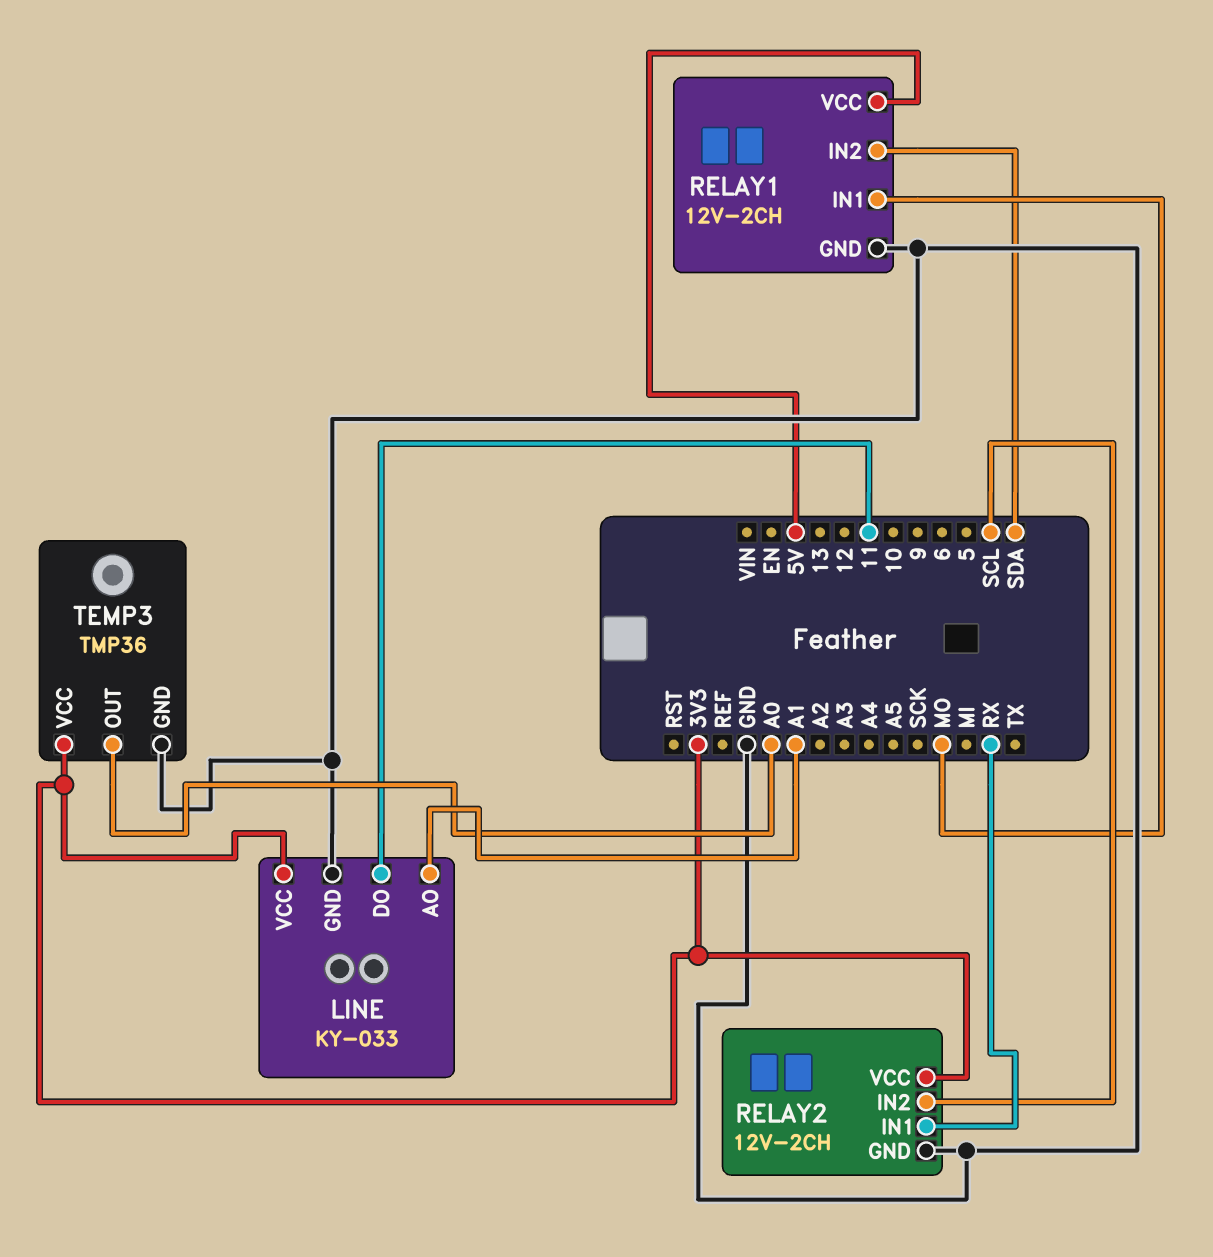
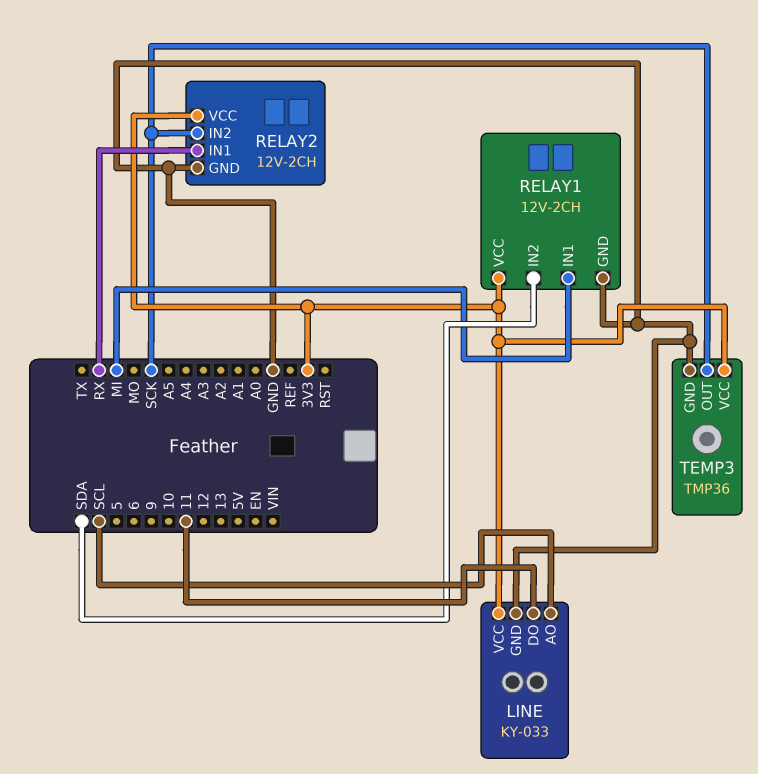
LINE pin AO: A1 -> SCL
RELAY1 pin IN1: MO -> MI
RELAY1 pin VCC: 5V -> 3V3
RELAY2 pin IN2: SCL -> SCK
TEMP3 pin OUT: A0 -> SCK

